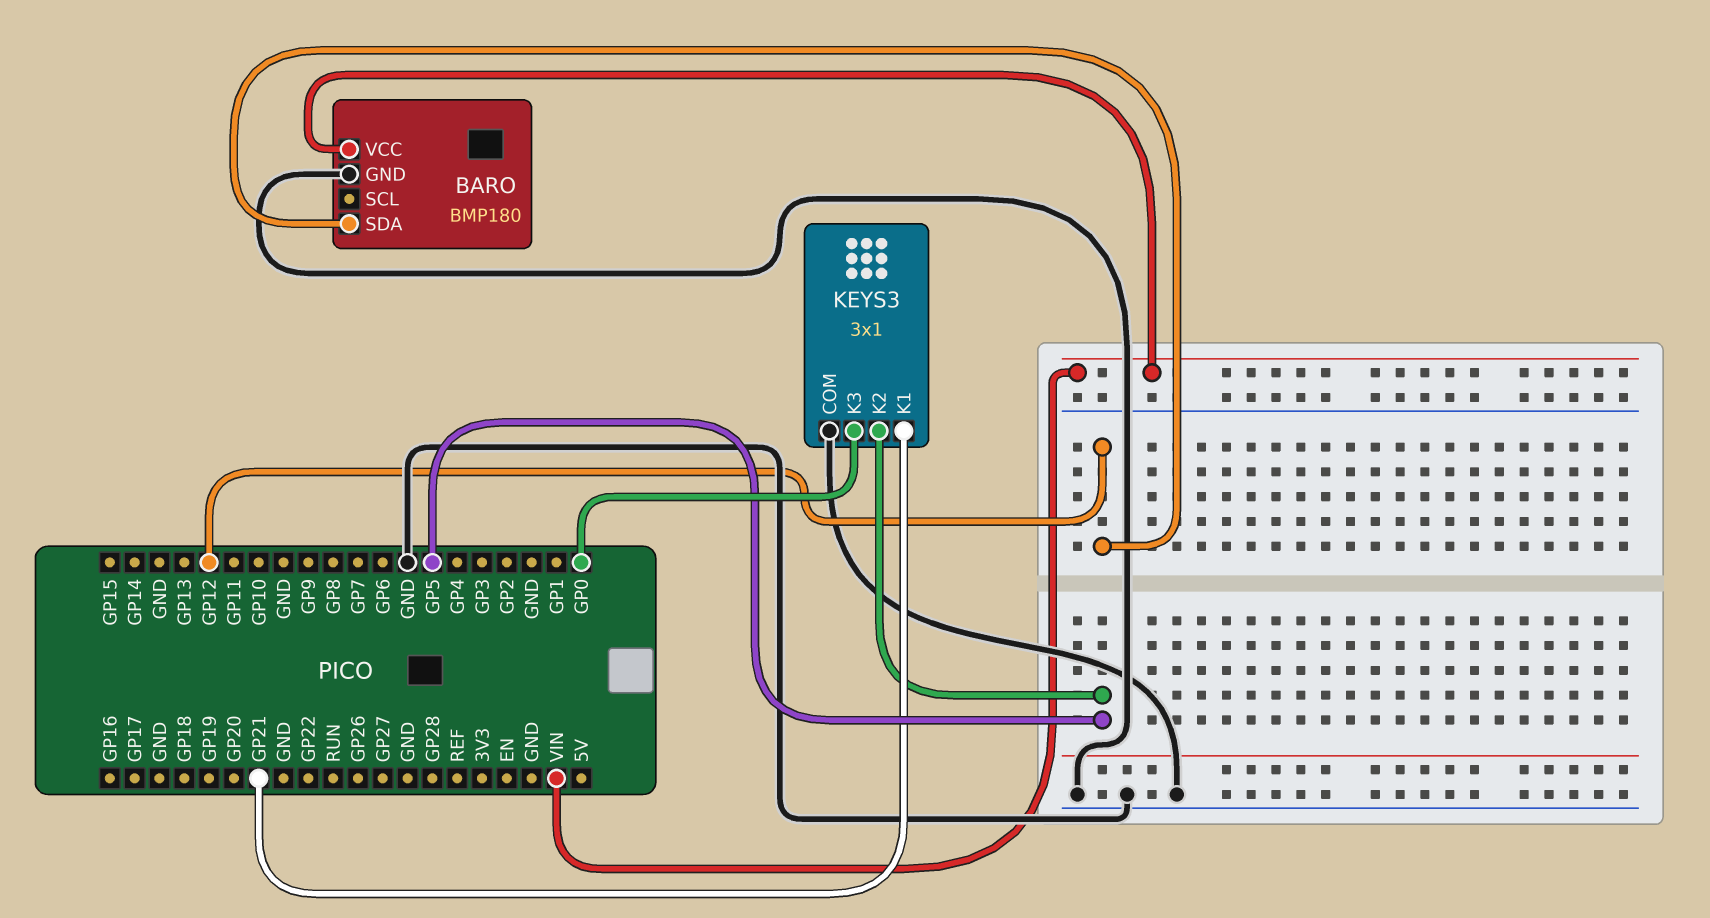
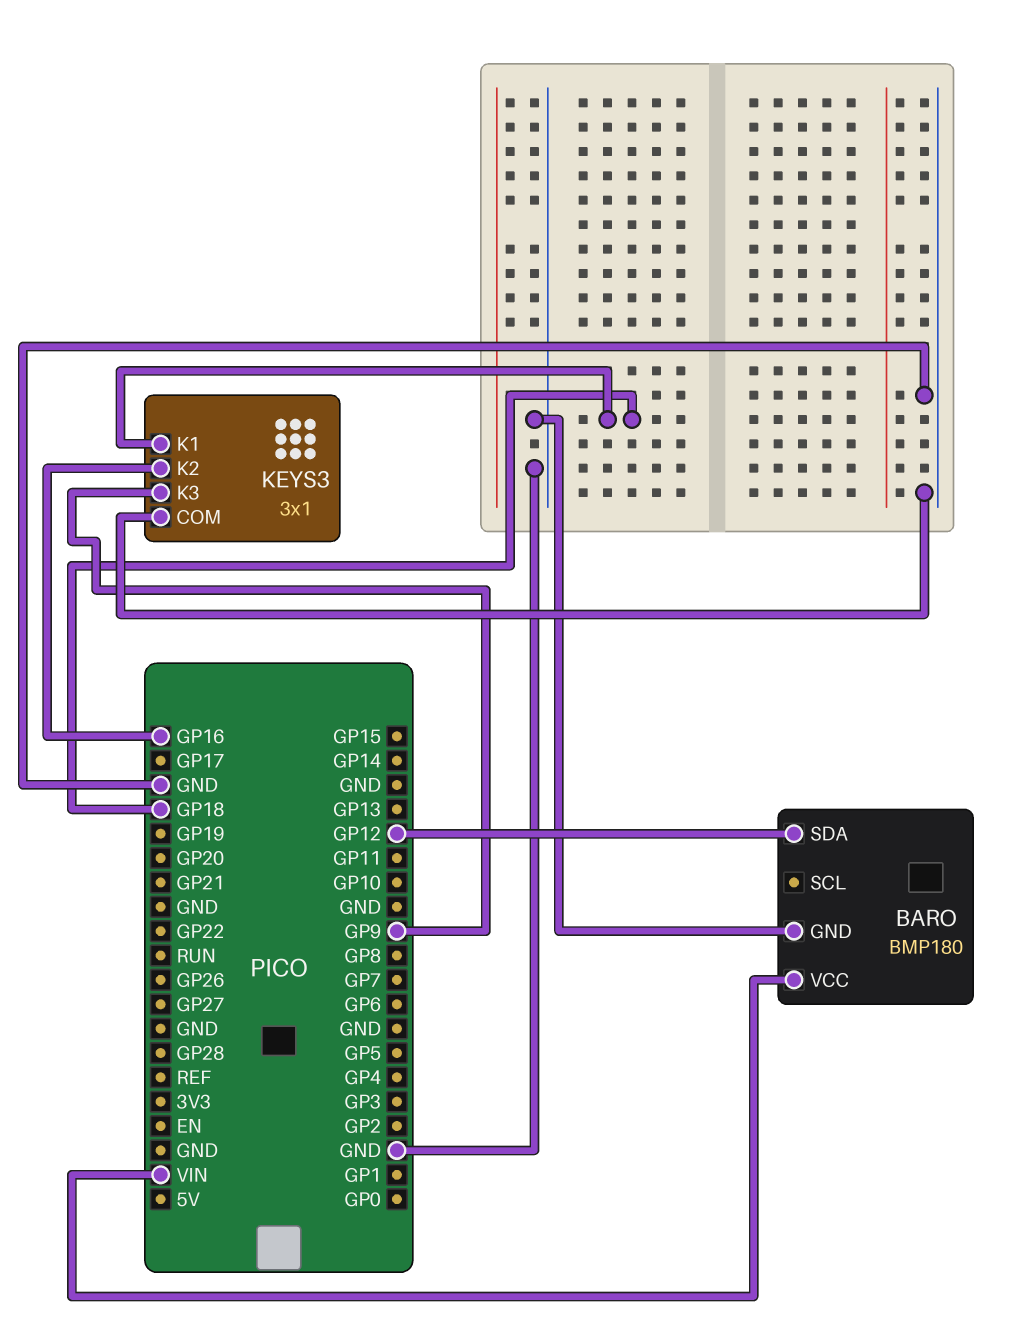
KEYS3 pin K1: GP21 -> GP18
KEYS3 pin K2: GP5 -> GP16
KEYS3 pin K3: GP0 -> GP9

